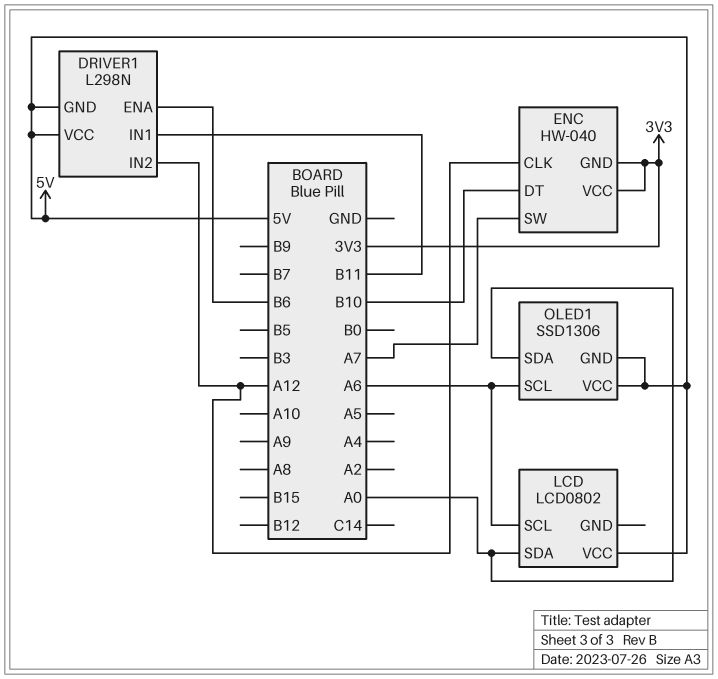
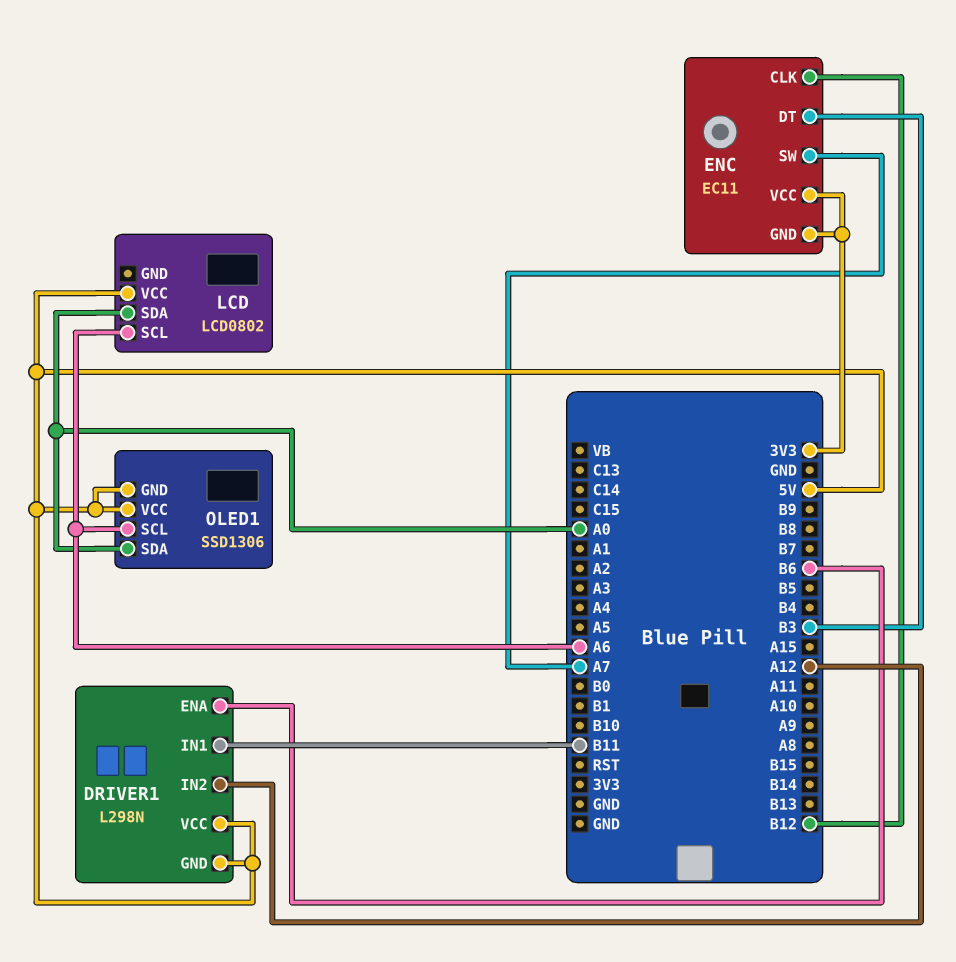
ENC: HW-040 -> EC11
ENC pin CLK: A12 -> B12
ENC pin DT: B10 -> B3

